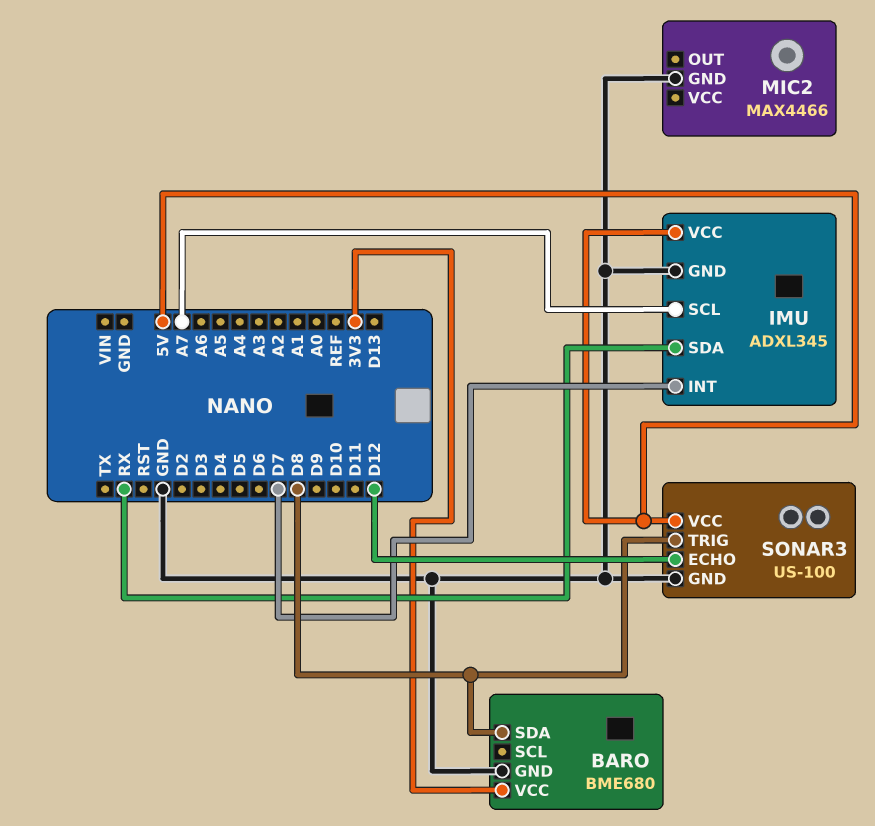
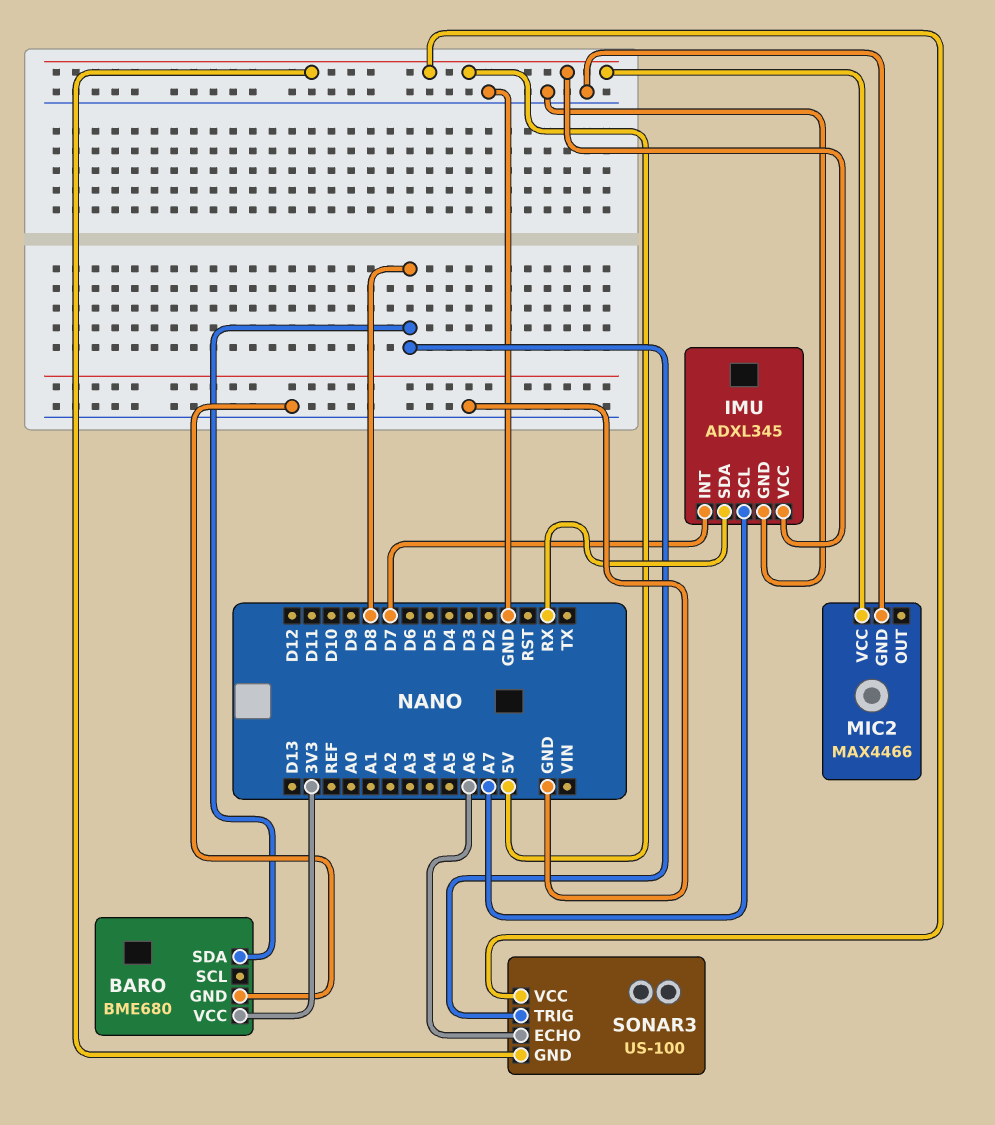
MIC2 pin VCC: none -> 5V
SONAR3 pin ECHO: D12 -> A6
SONAR3 pin GND: GND -> 5V

